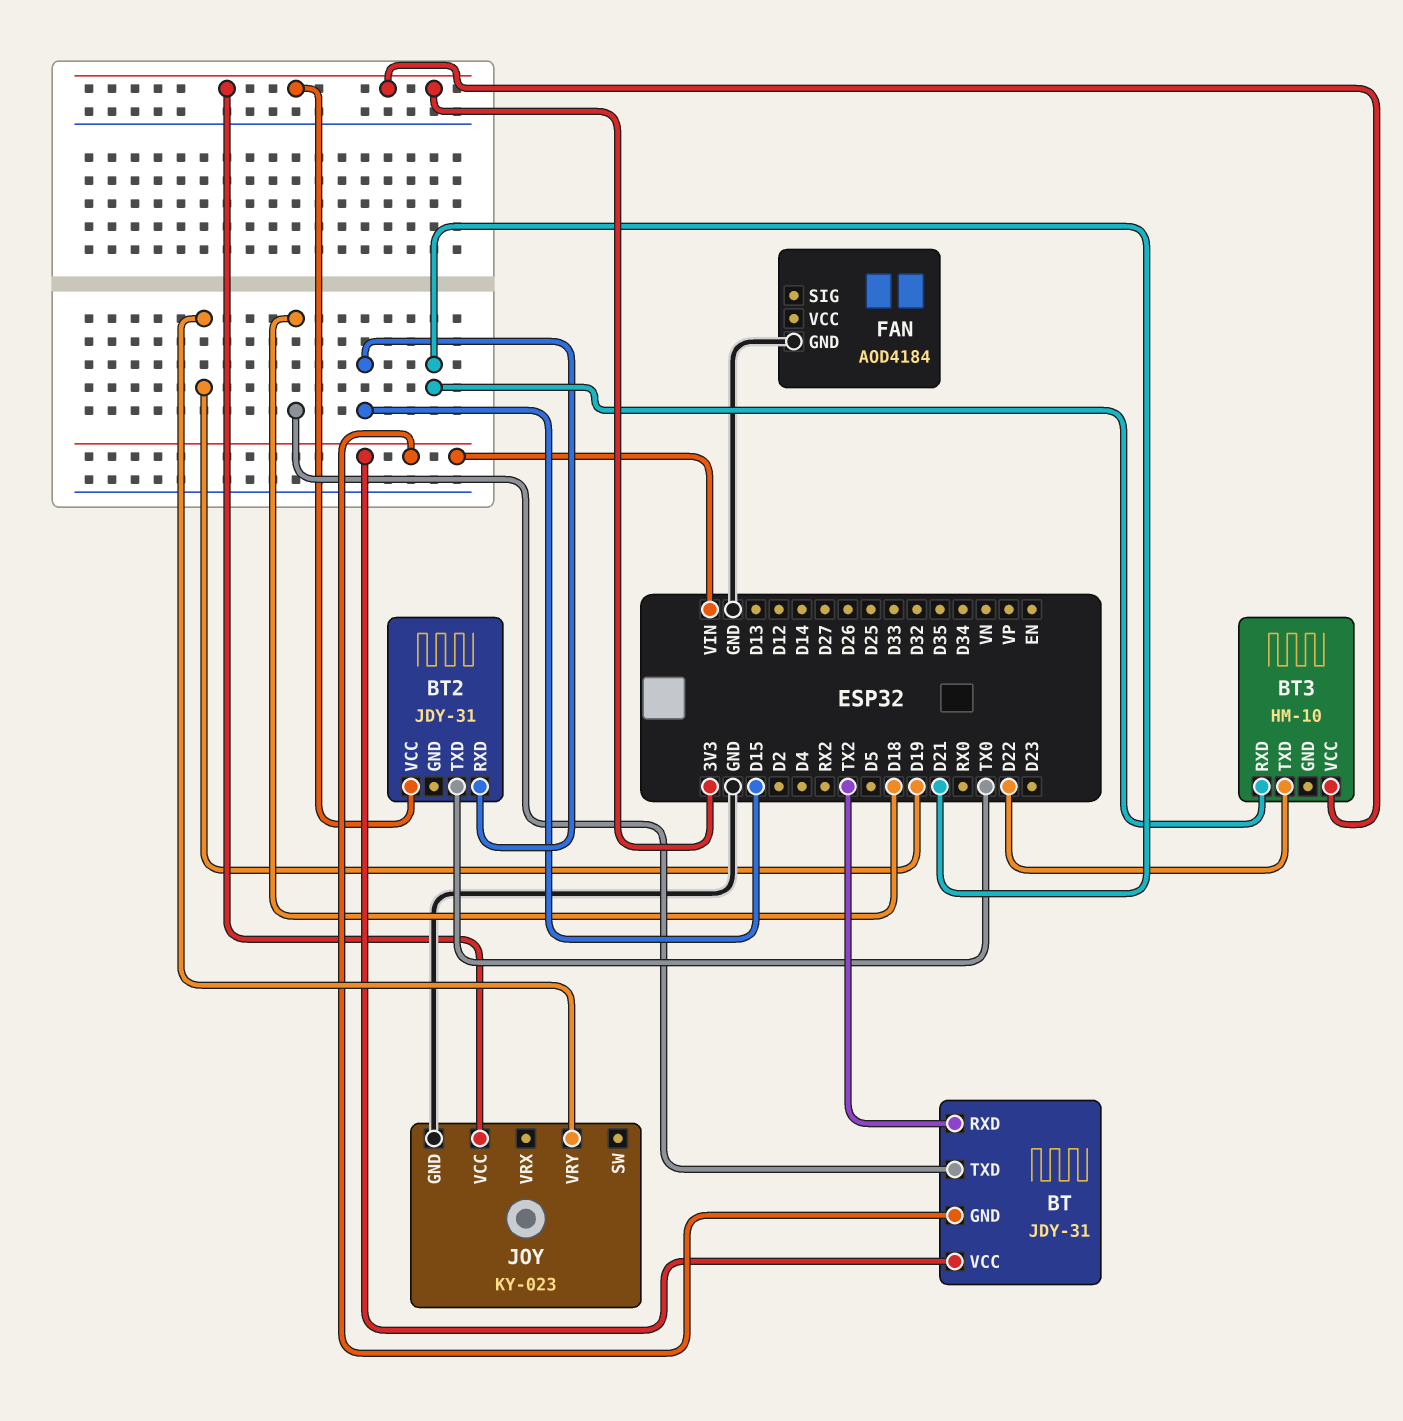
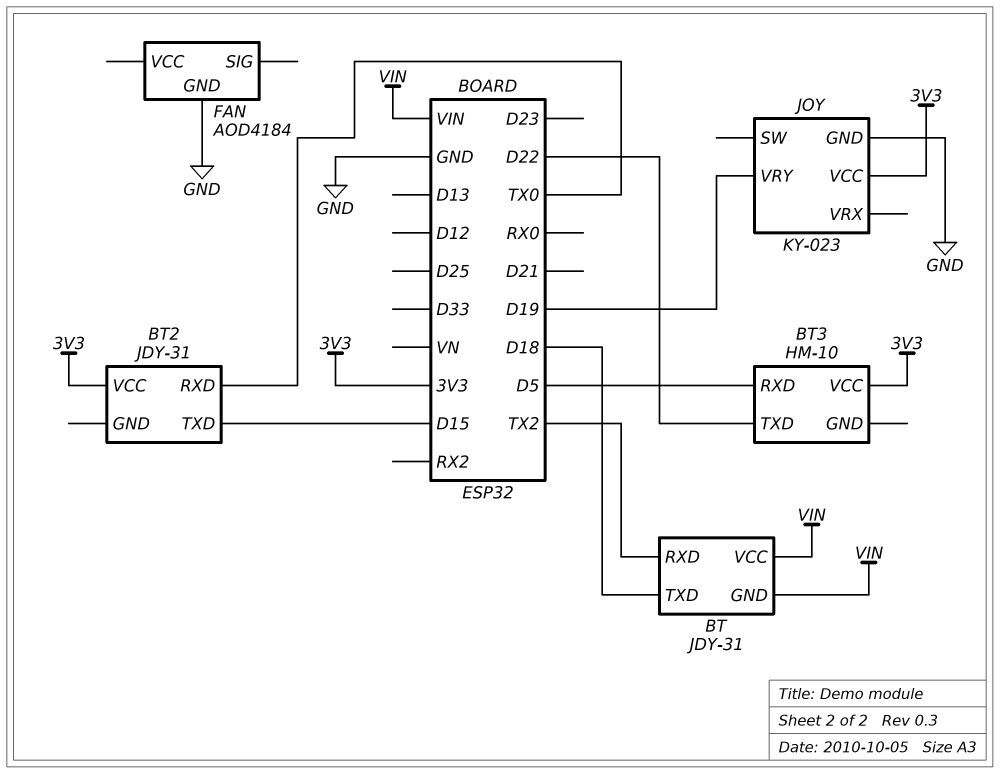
BT2 pin RXD: D15 -> TX0
BT2 pin TXD: TX0 -> D15
BT3 pin RXD: D21 -> D5

